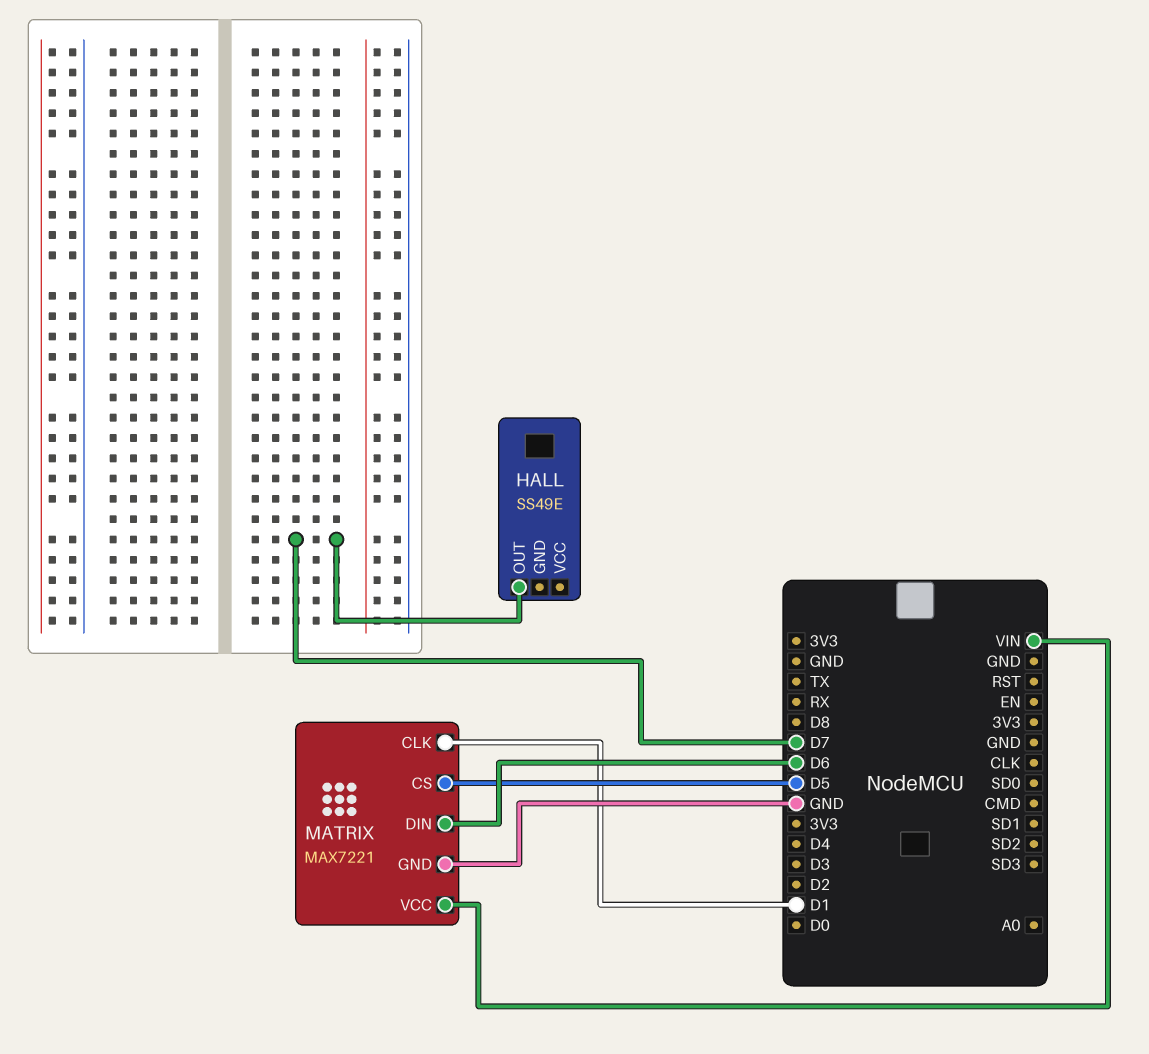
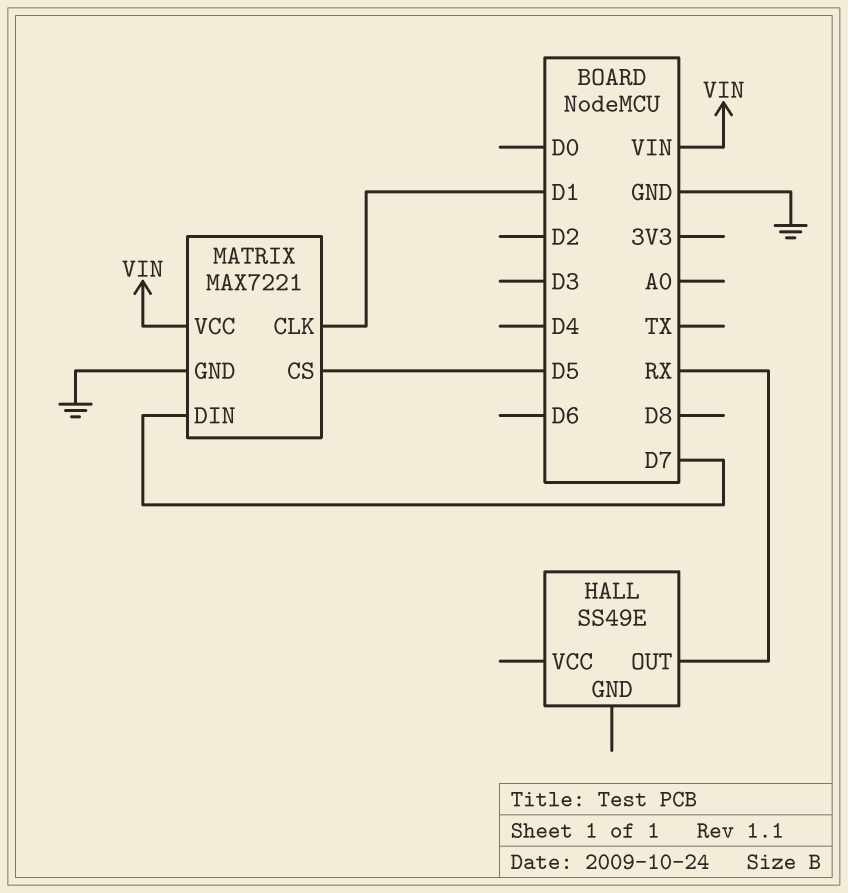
HALL pin OUT: D7 -> RX
MATRIX pin DIN: D6 -> D7

